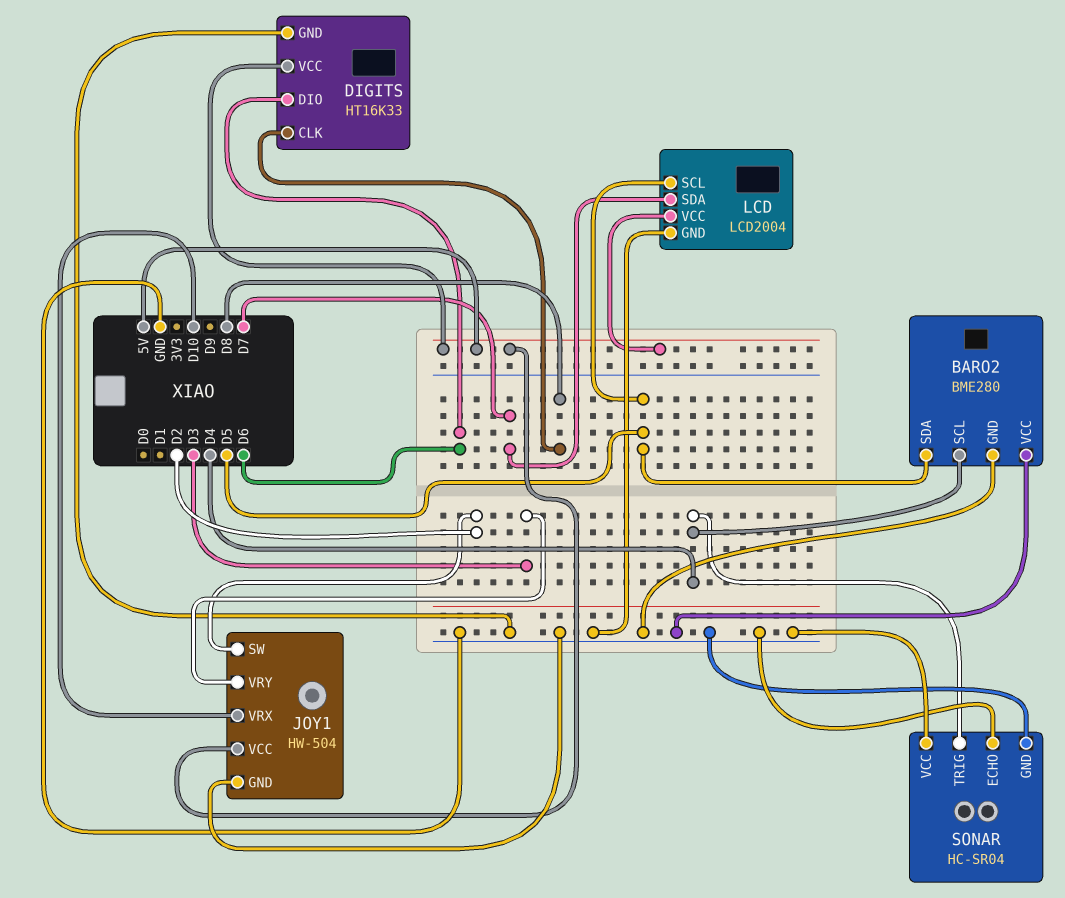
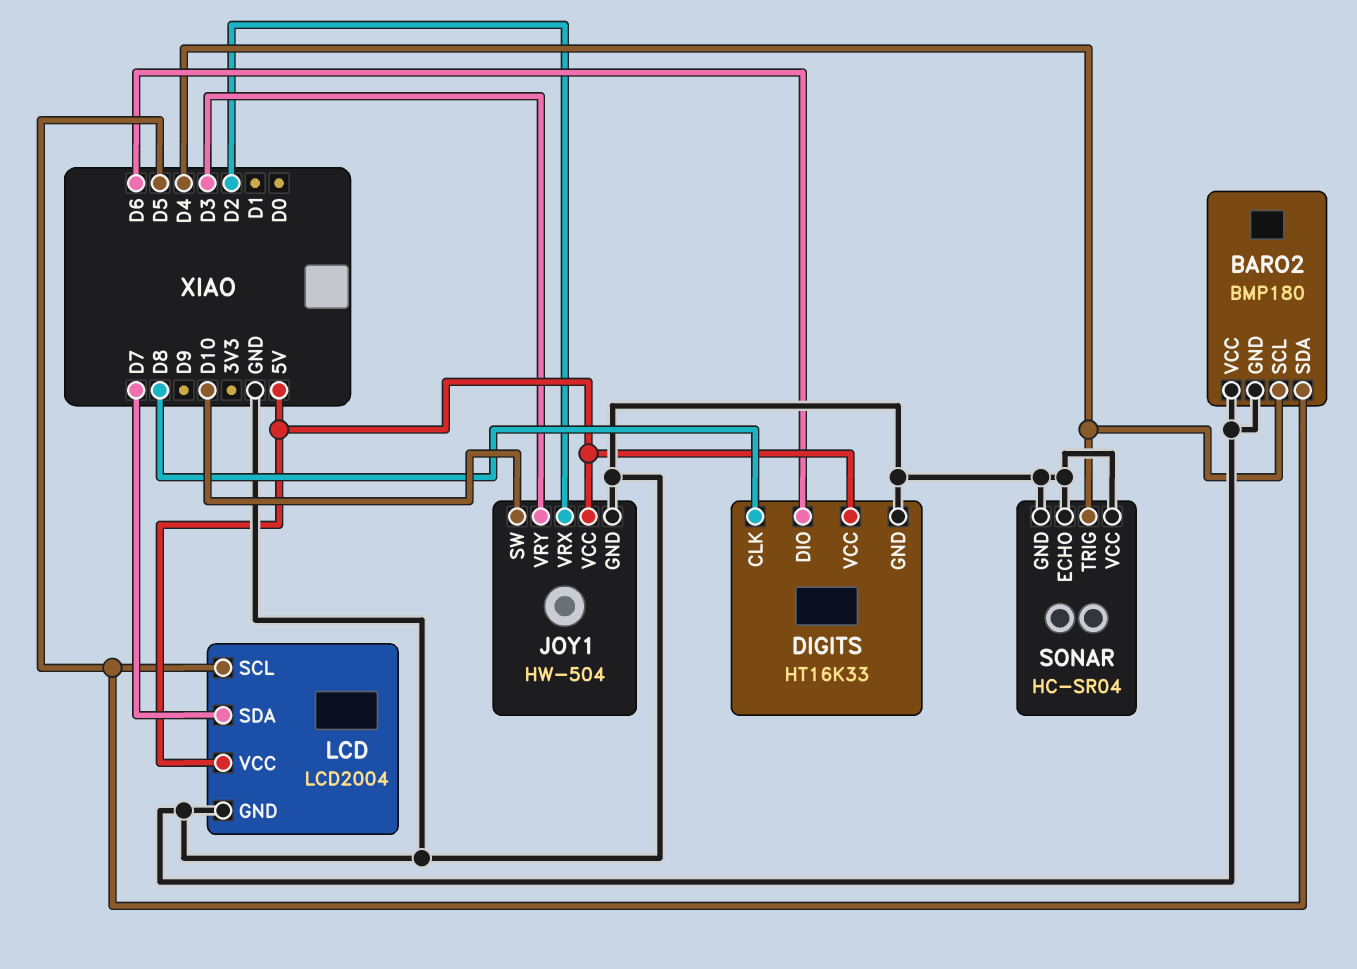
BARO2: BME280 -> BMP180
JOY1 pin SW: D2 -> D10
JOY1 pin VRX: D10 -> D2

